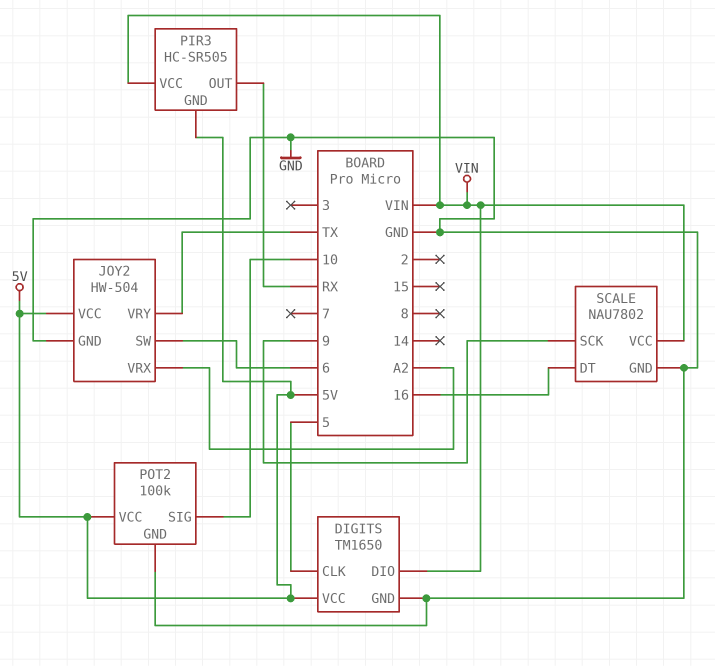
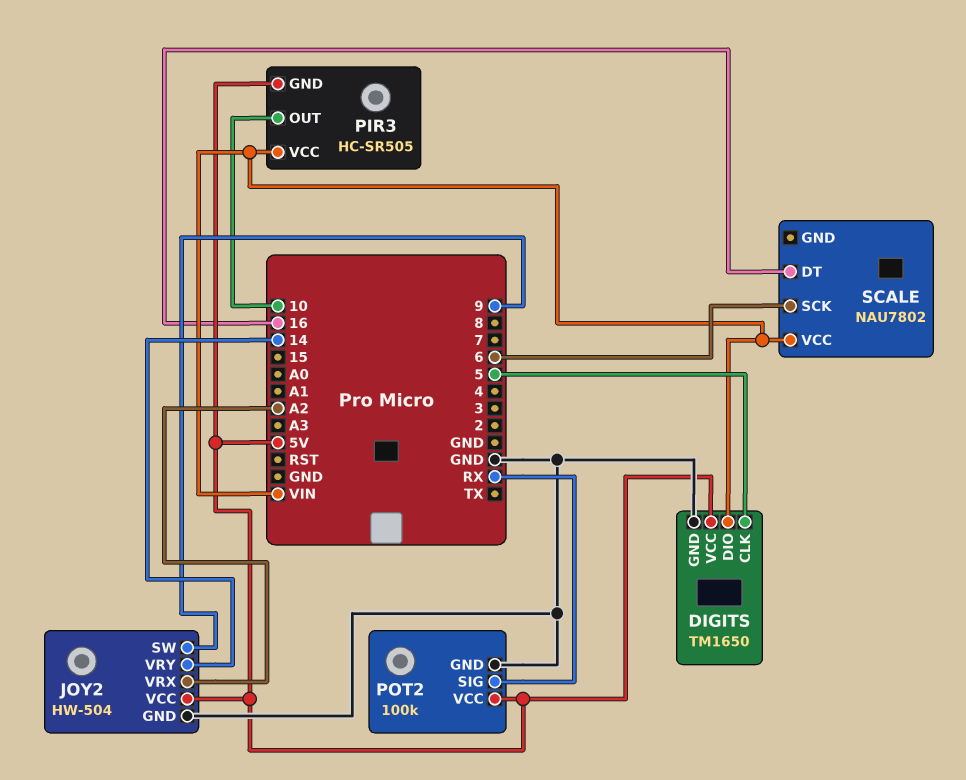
JOY2 pin SW: 6 -> 9
JOY2 pin VRY: TX -> 14
PIR3 pin OUT: RX -> 10
POT2 pin SIG: 10 -> RX
SCALE pin GND: GND -> none
SCALE pin SCK: 9 -> 6

